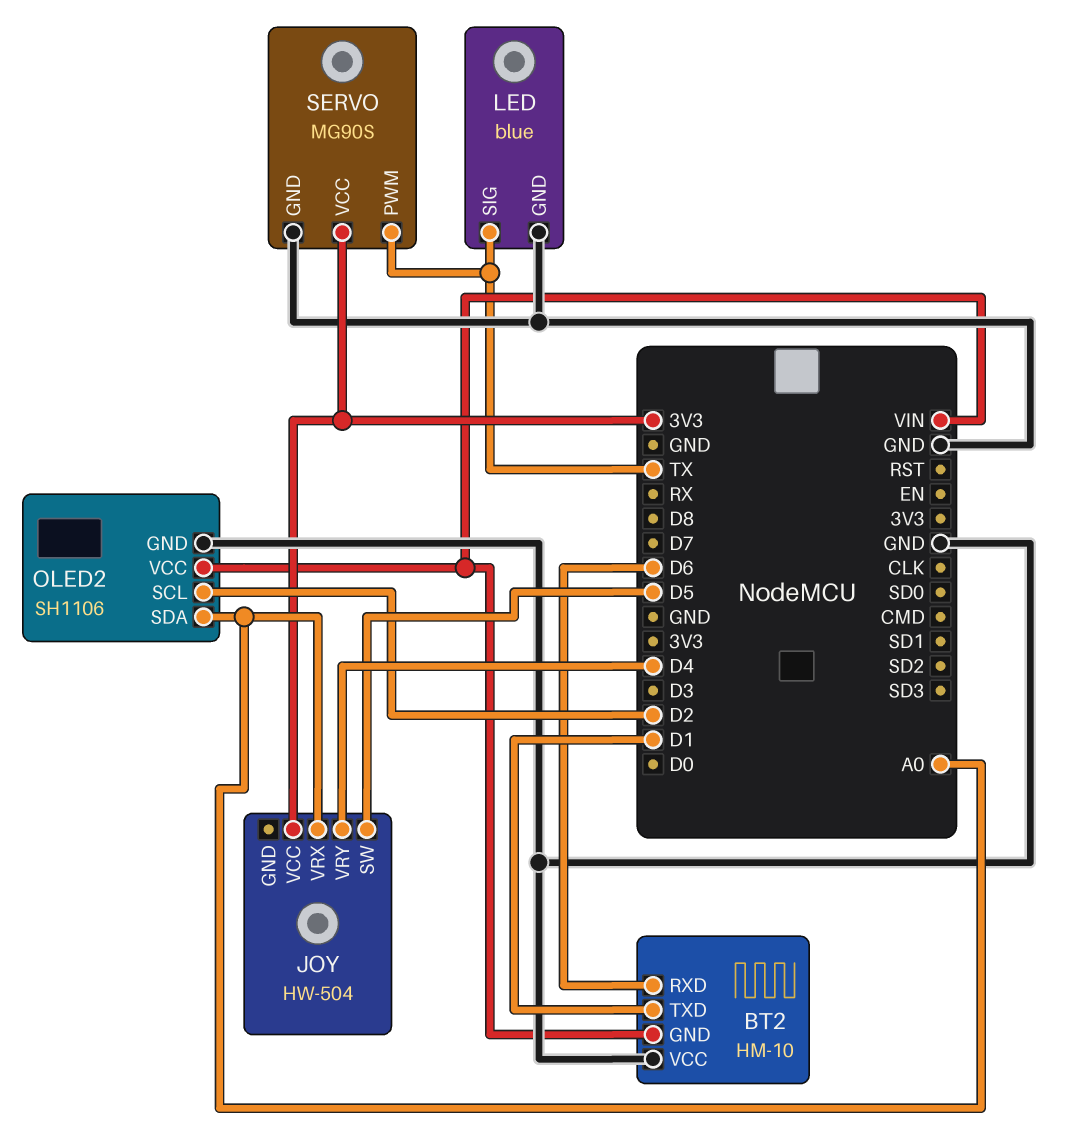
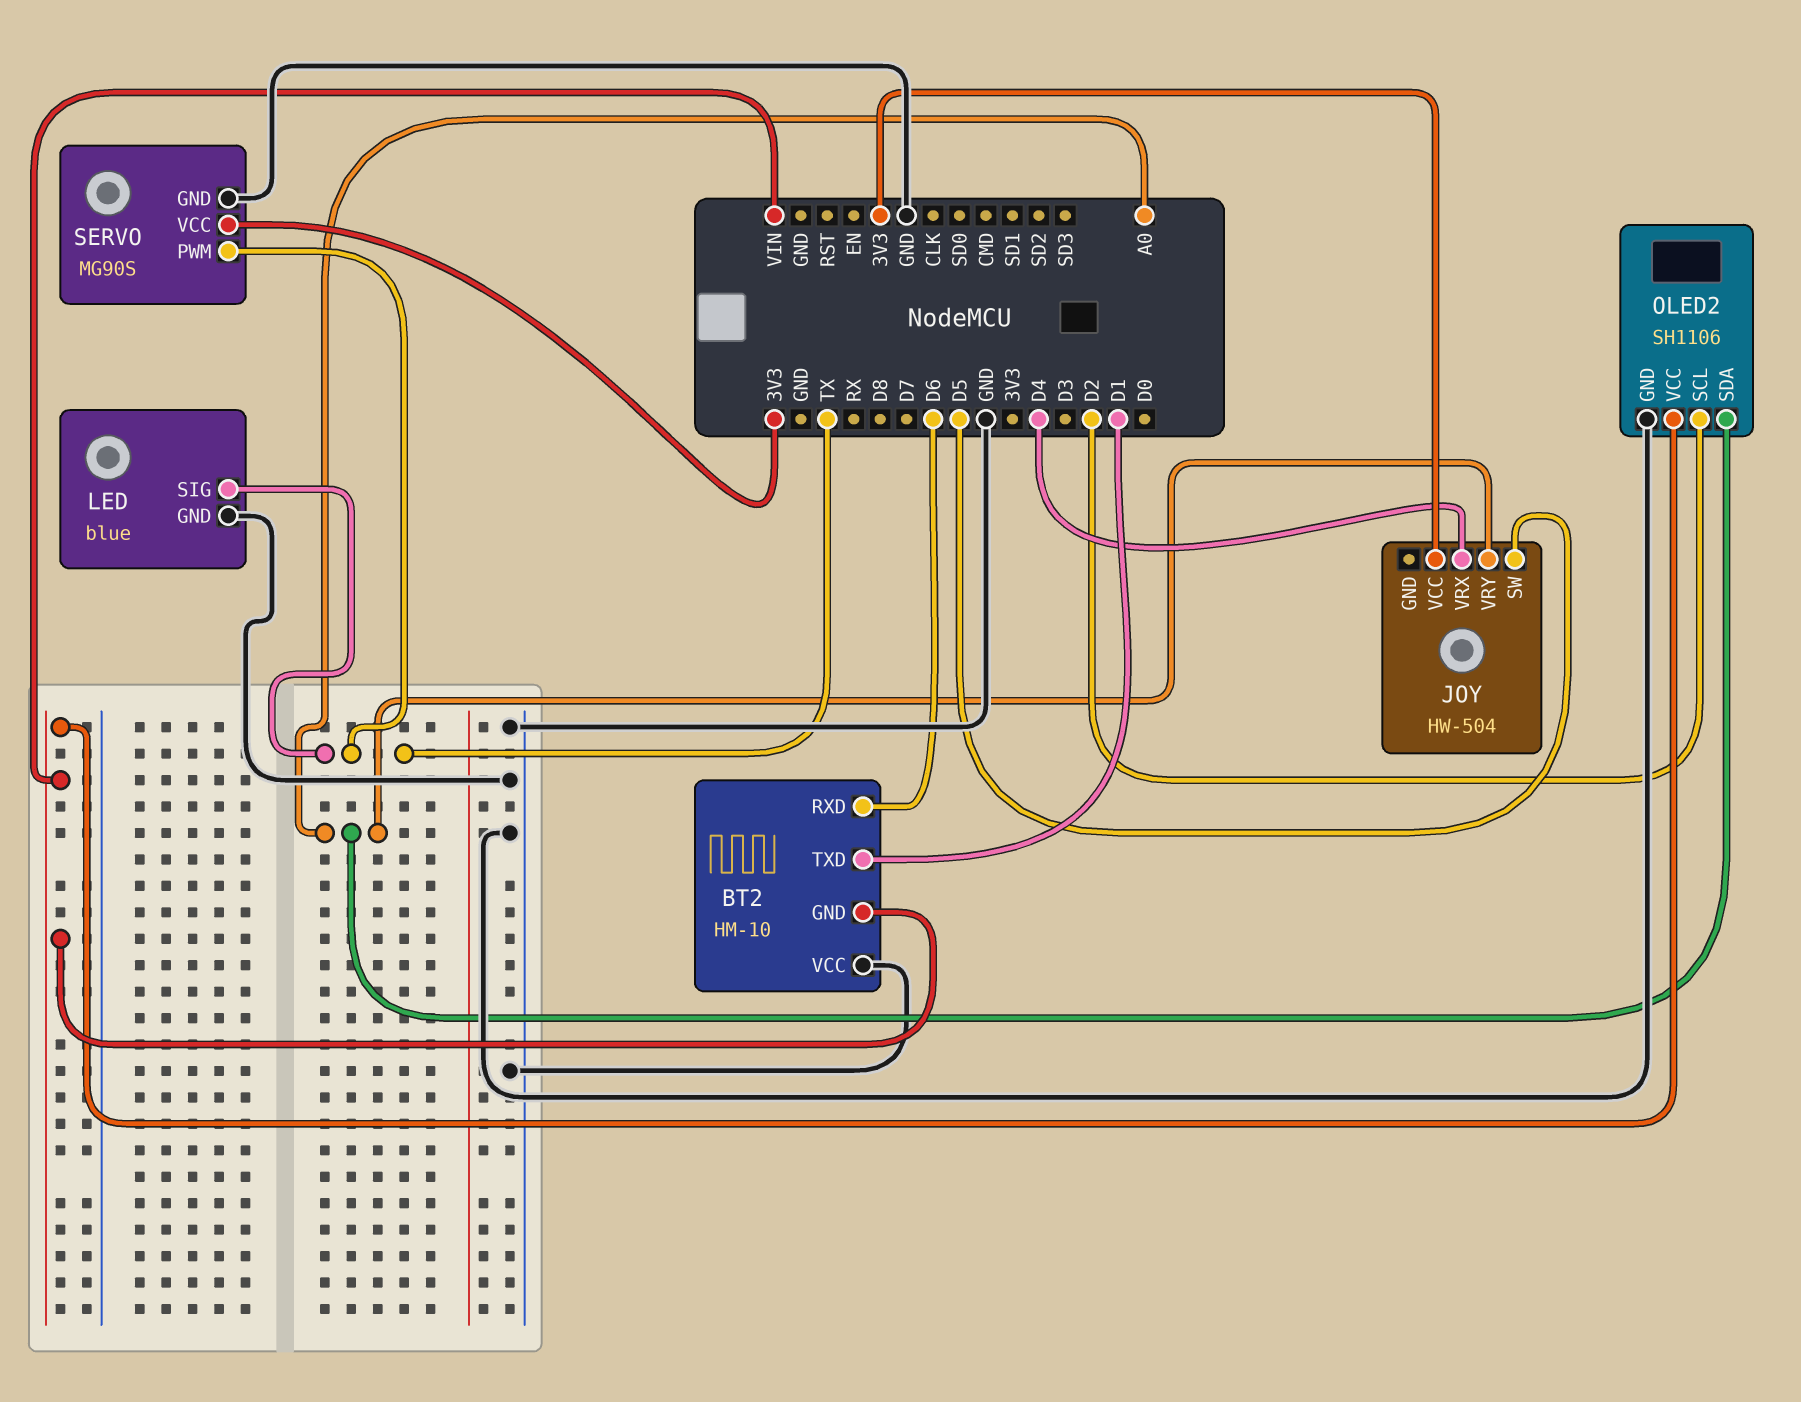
JOY pin VRX: A0 -> D4
JOY pin VRY: D4 -> A0

